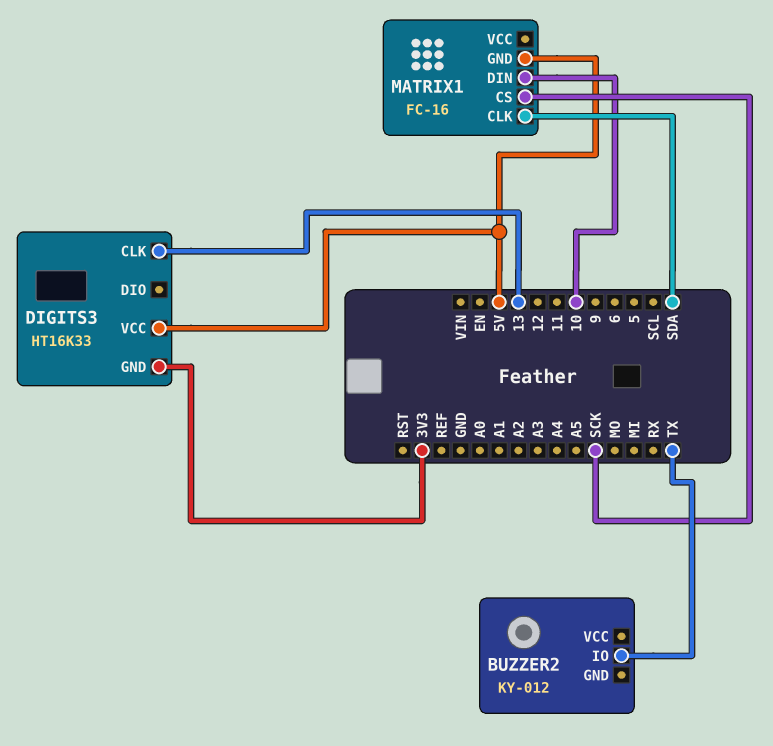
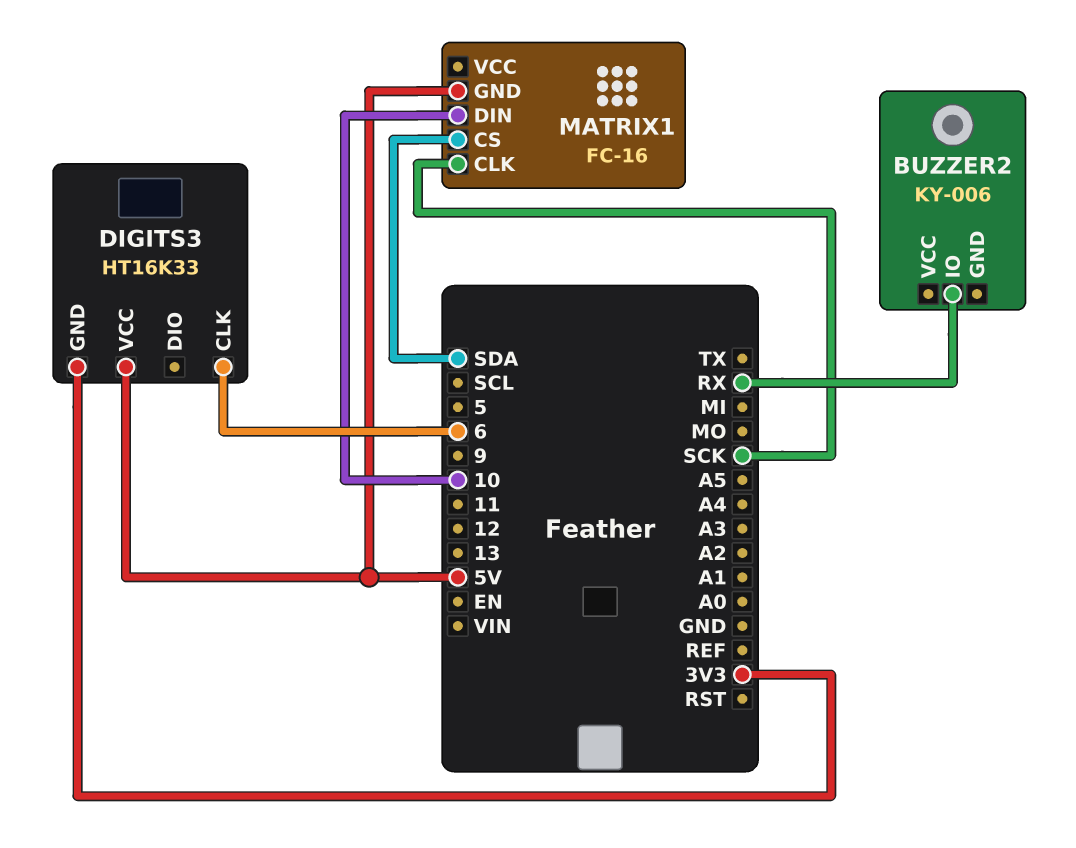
BUZZER2: KY-012 -> KY-006
BUZZER2 pin IO: TX -> RX
DIGITS3 pin CLK: 13 -> 6
MATRIX1 pin CLK: SDA -> SCK
MATRIX1 pin CS: SCK -> SDA

